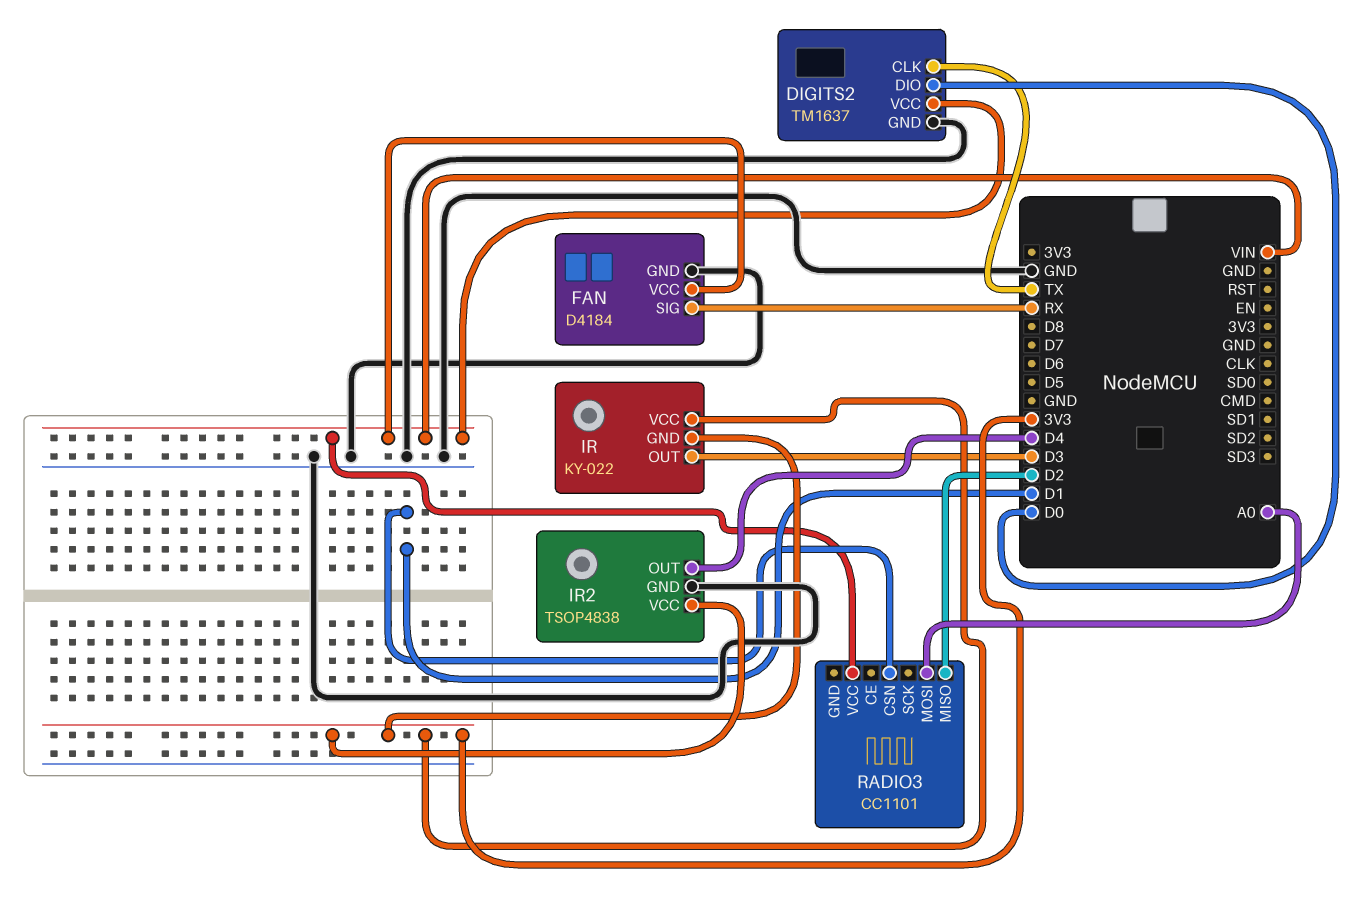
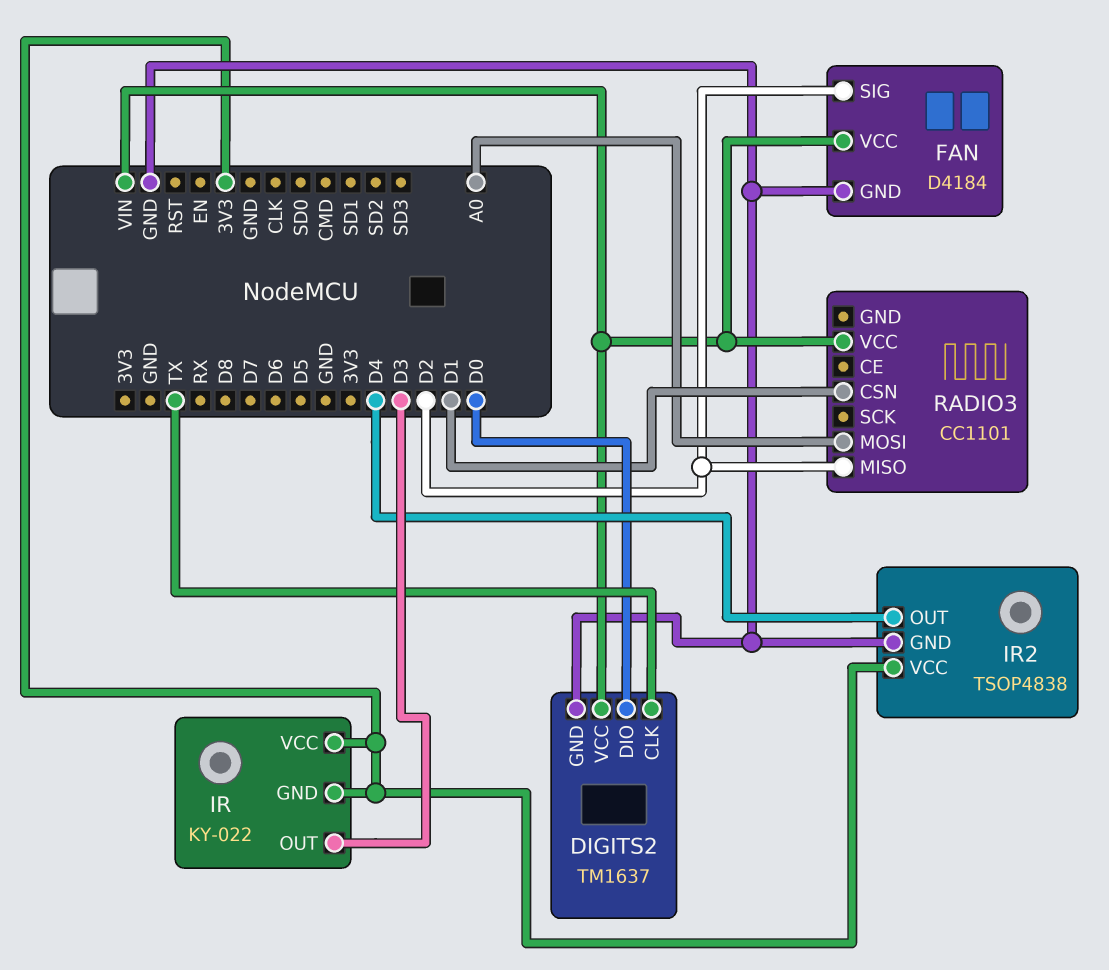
FAN pin SIG: RX -> D2

